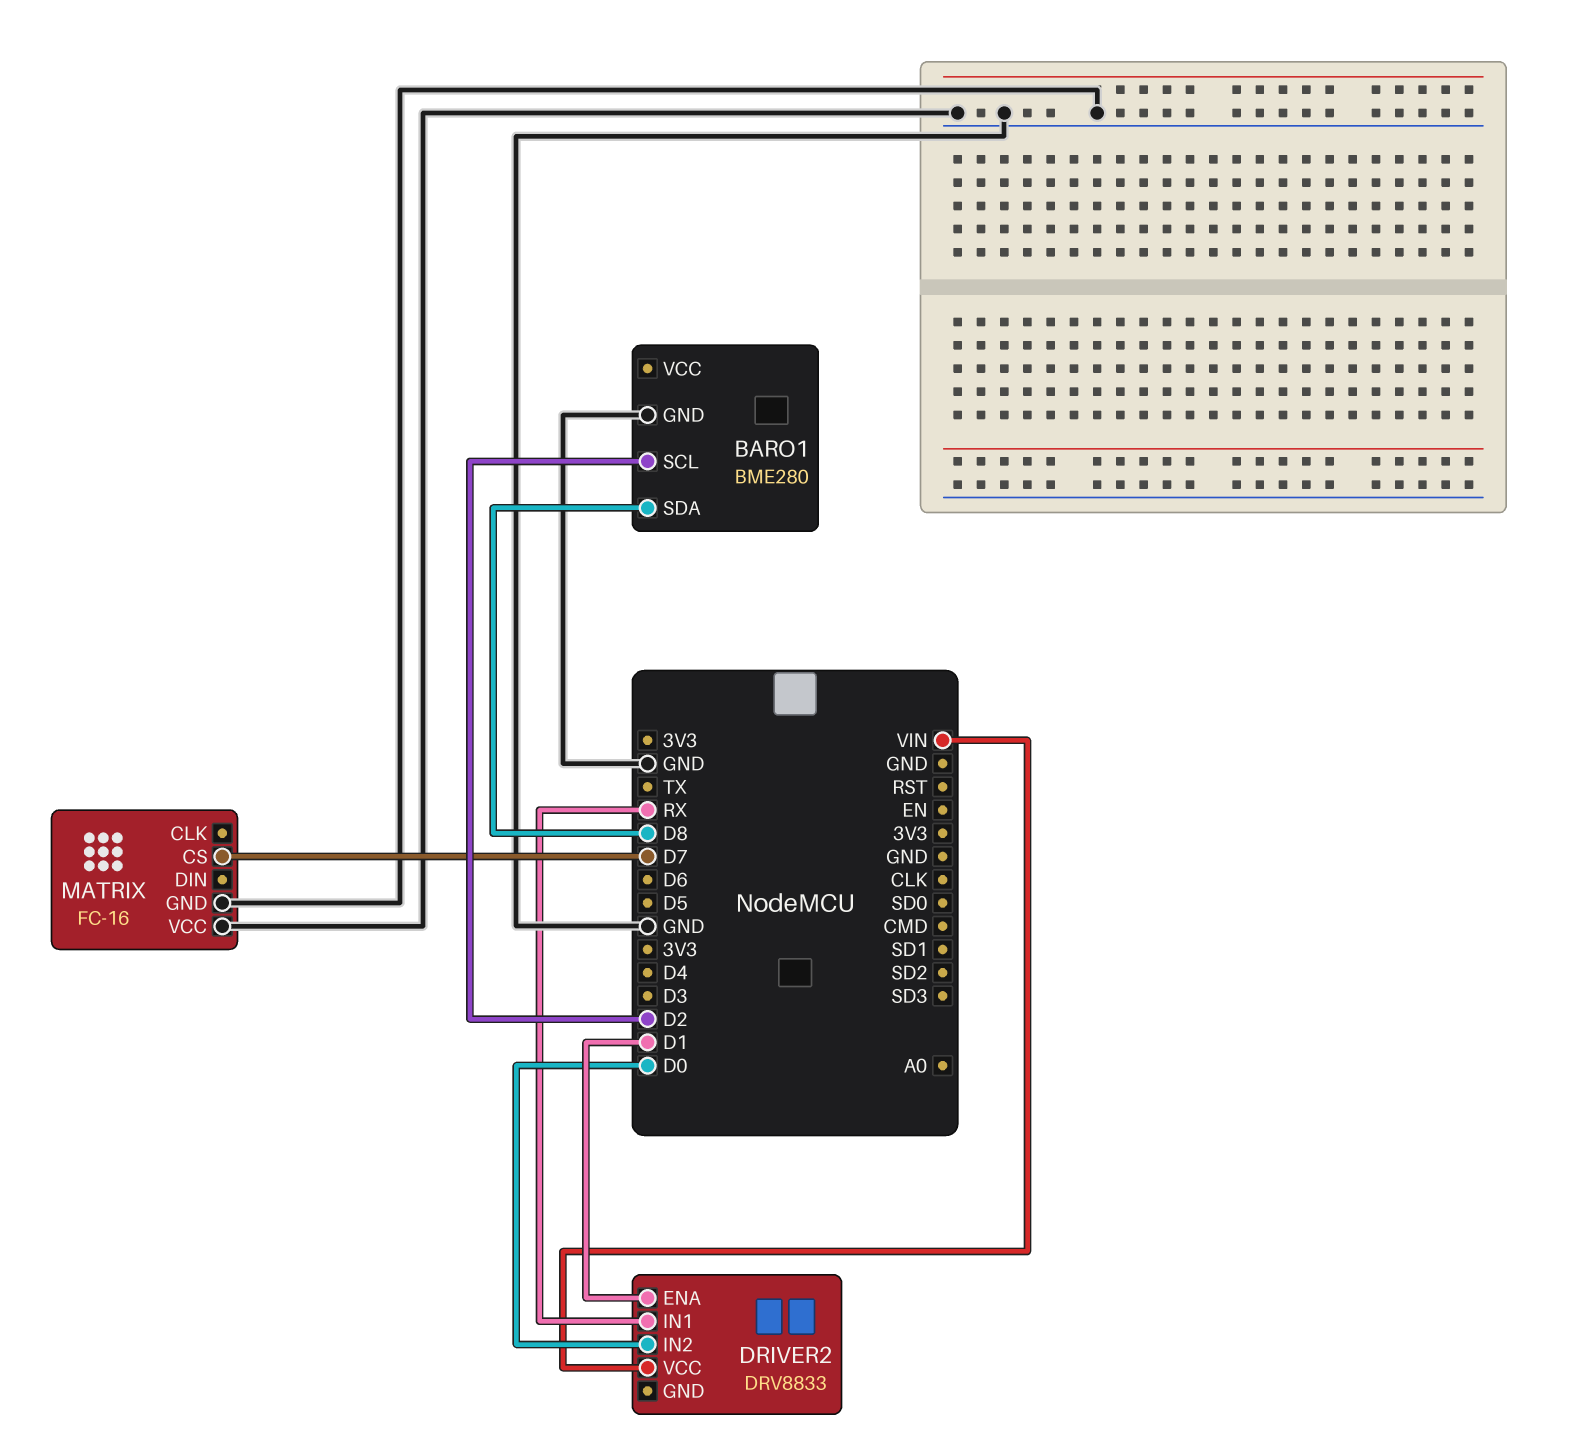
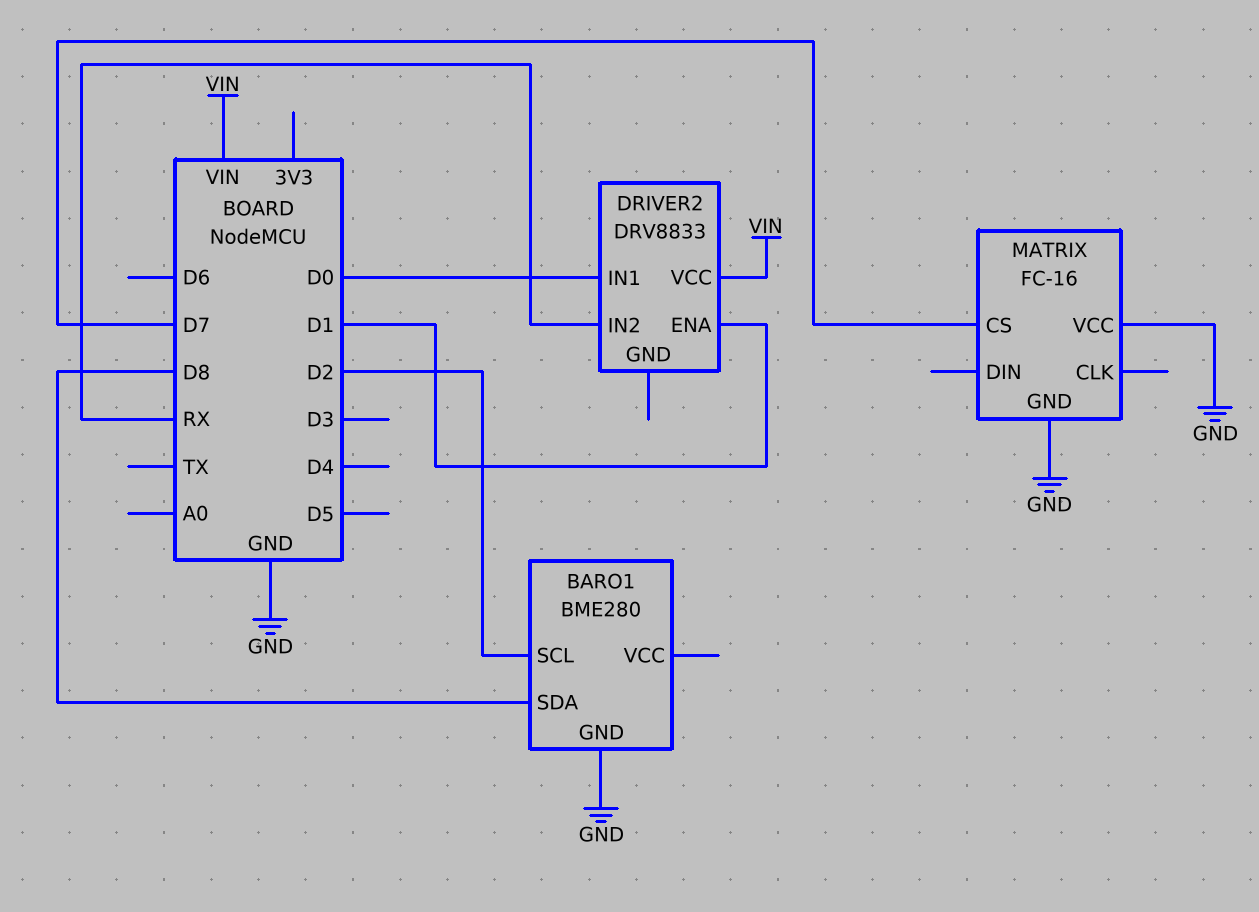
DRIVER2 pin IN1: RX -> D0
DRIVER2 pin IN2: D0 -> RX

